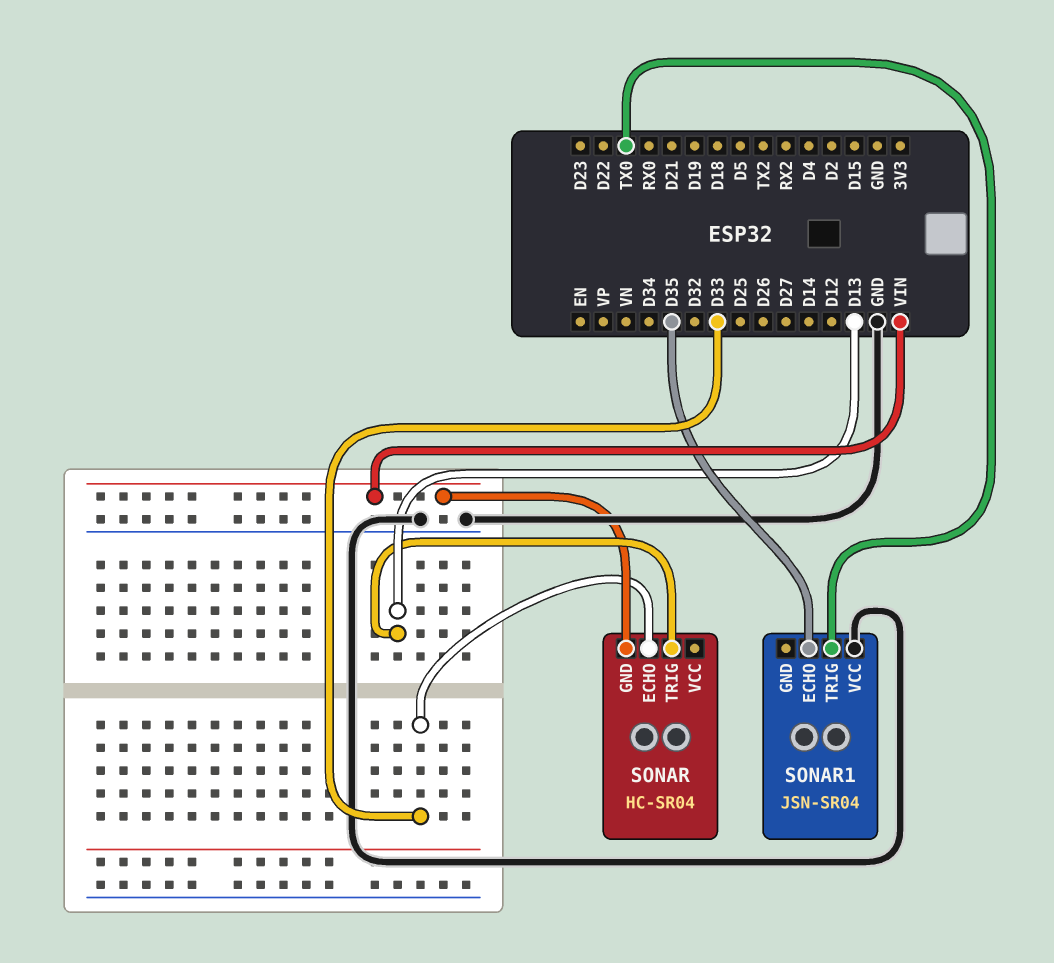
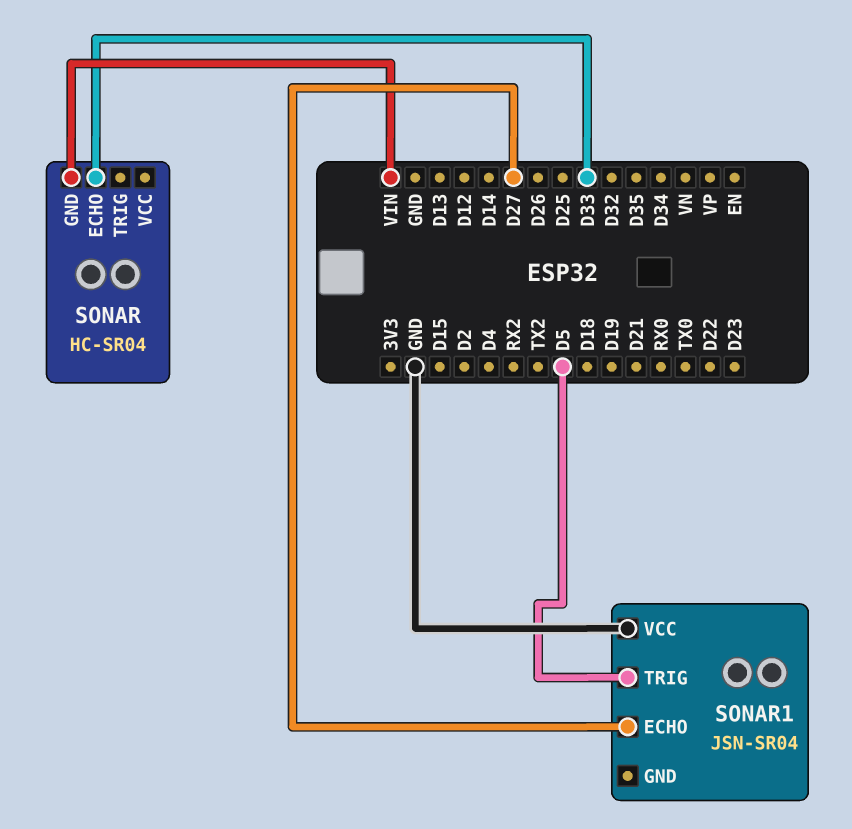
SONAR pin TRIG: D13 -> none
SONAR1 pin ECHO: D35 -> D27
SONAR1 pin TRIG: TX0 -> D5

